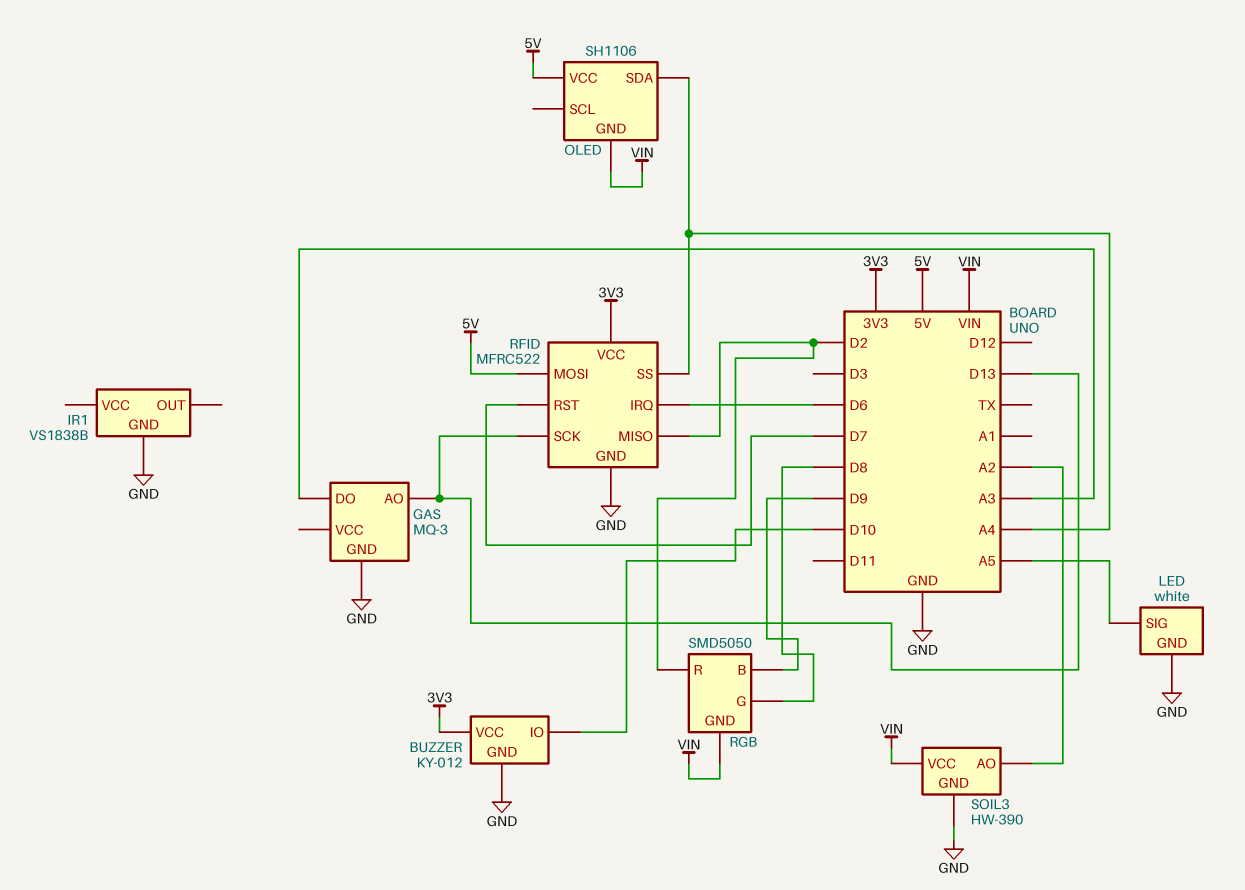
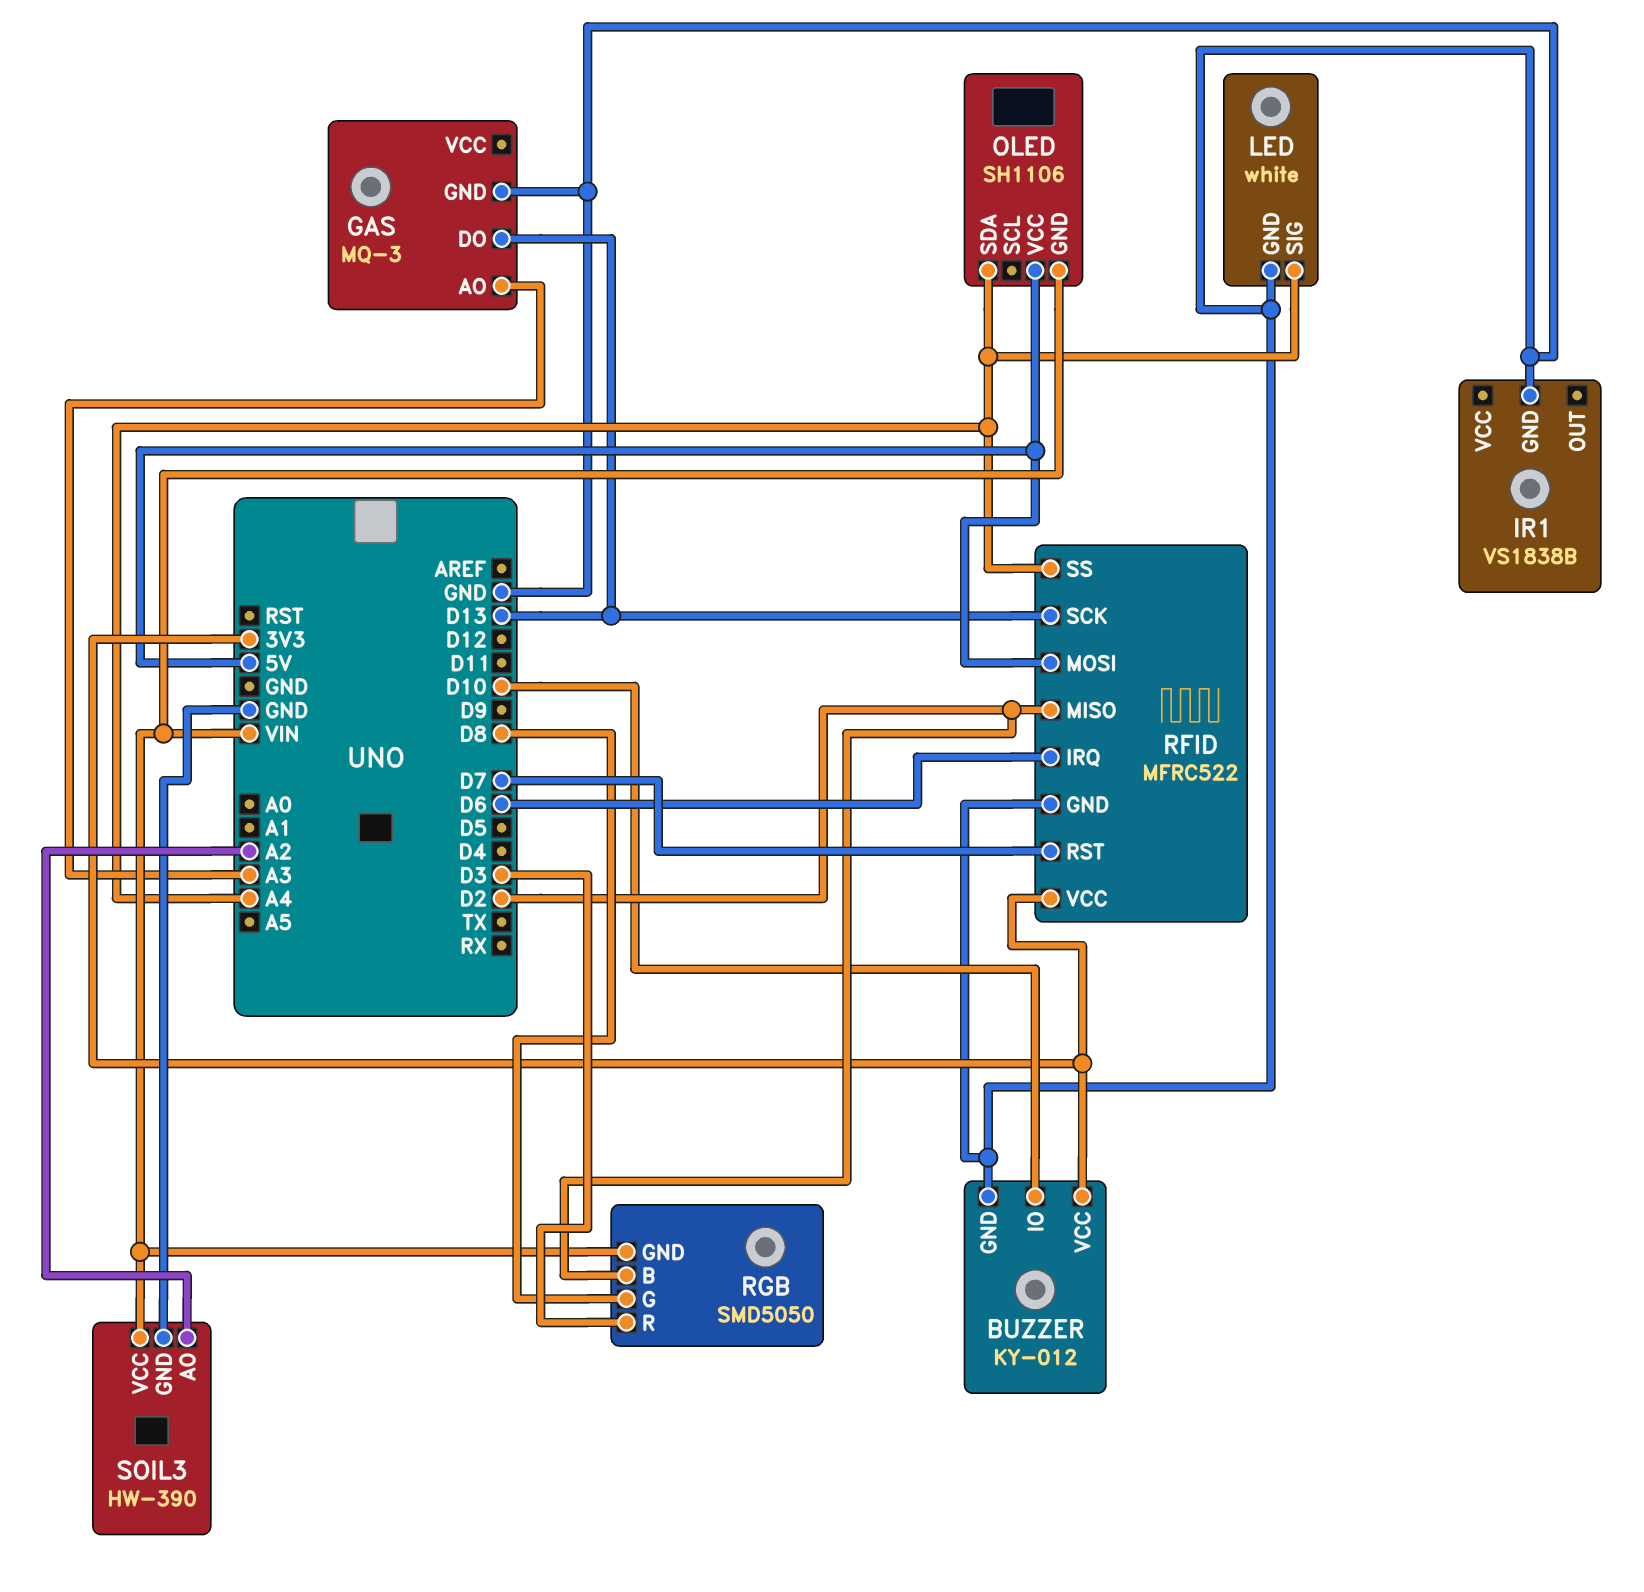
GAS pin AO: D13 -> A3
GAS pin DO: A3 -> D13
LED pin SIG: A5 -> A4
RGB pin B: D9 -> D2
RGB pin R: D2 -> D3

